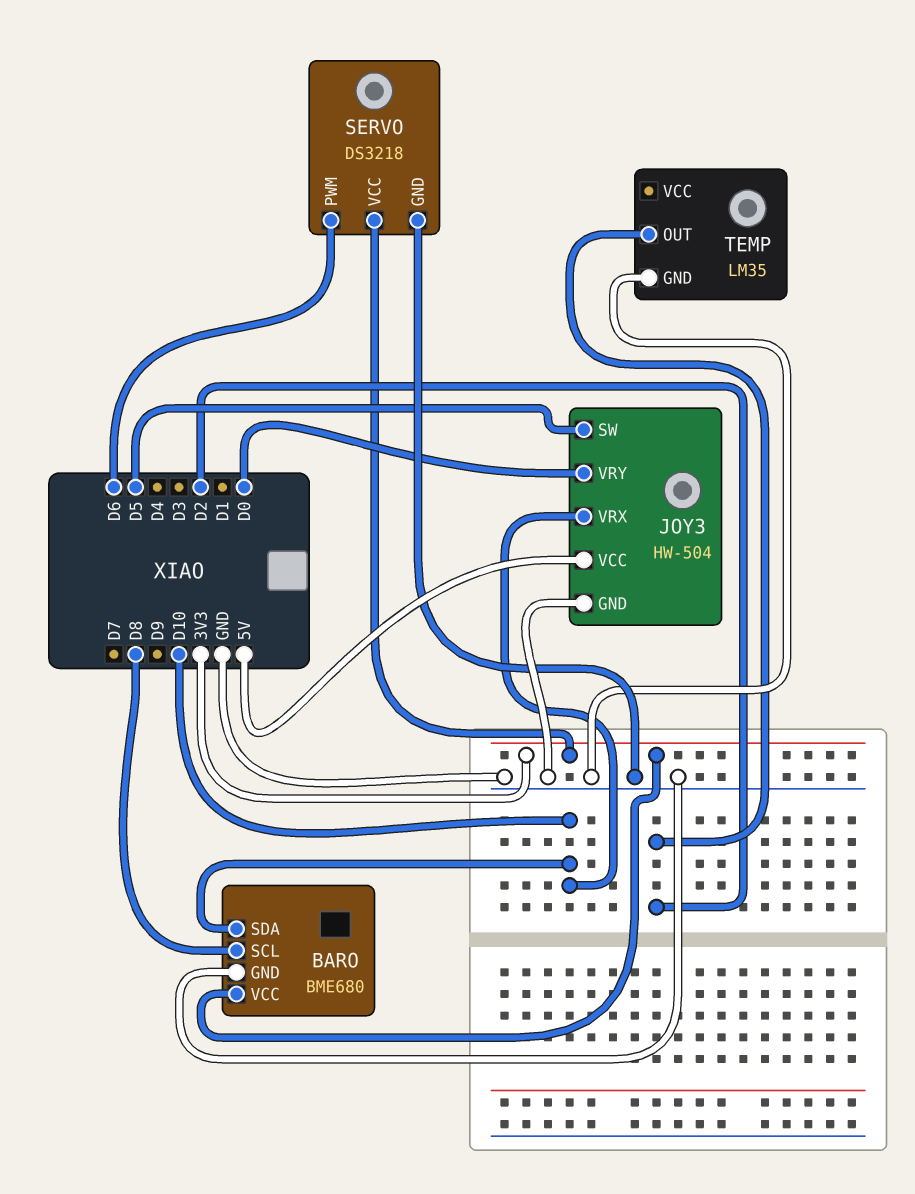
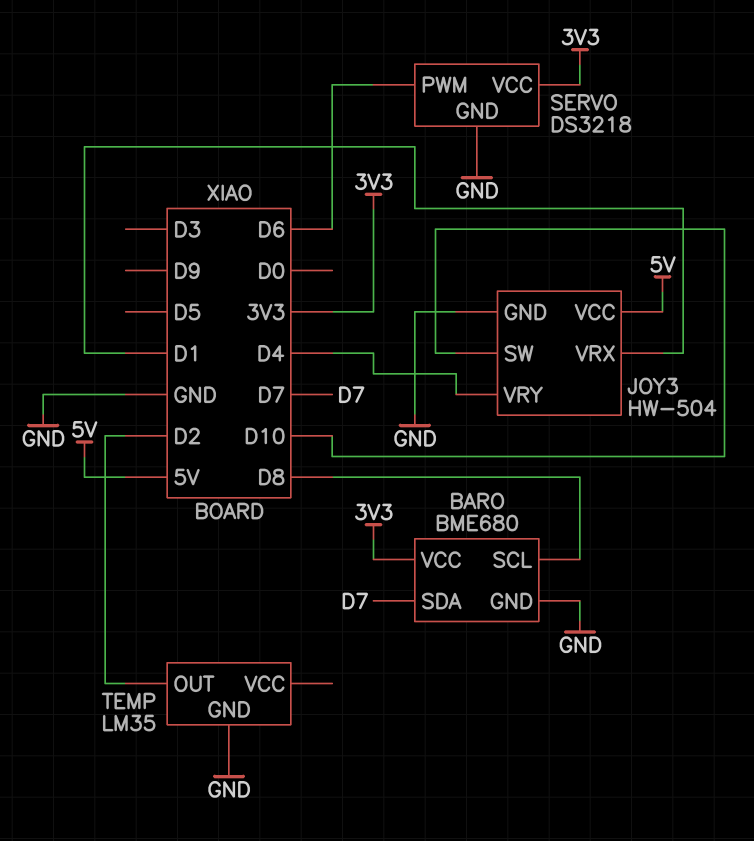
BARO pin SDA: D10 -> D7
JOY3 pin SW: D5 -> D10
JOY3 pin VRX: D10 -> D1
JOY3 pin VRY: D0 -> D4

